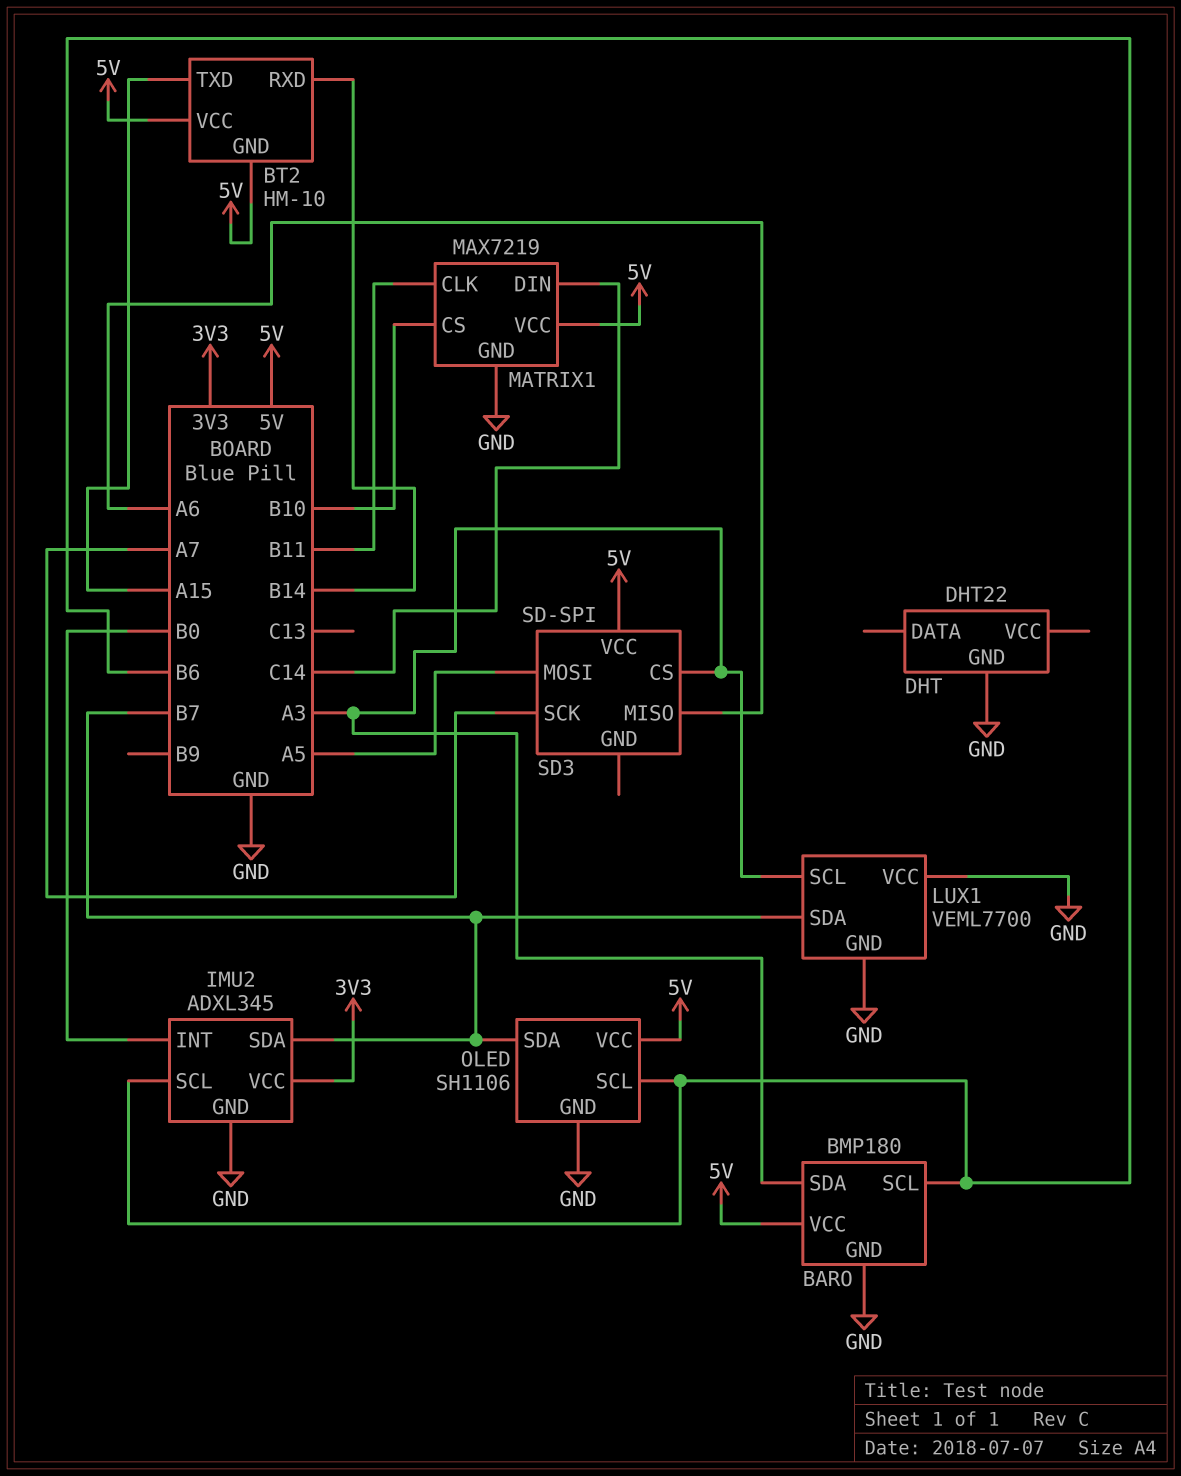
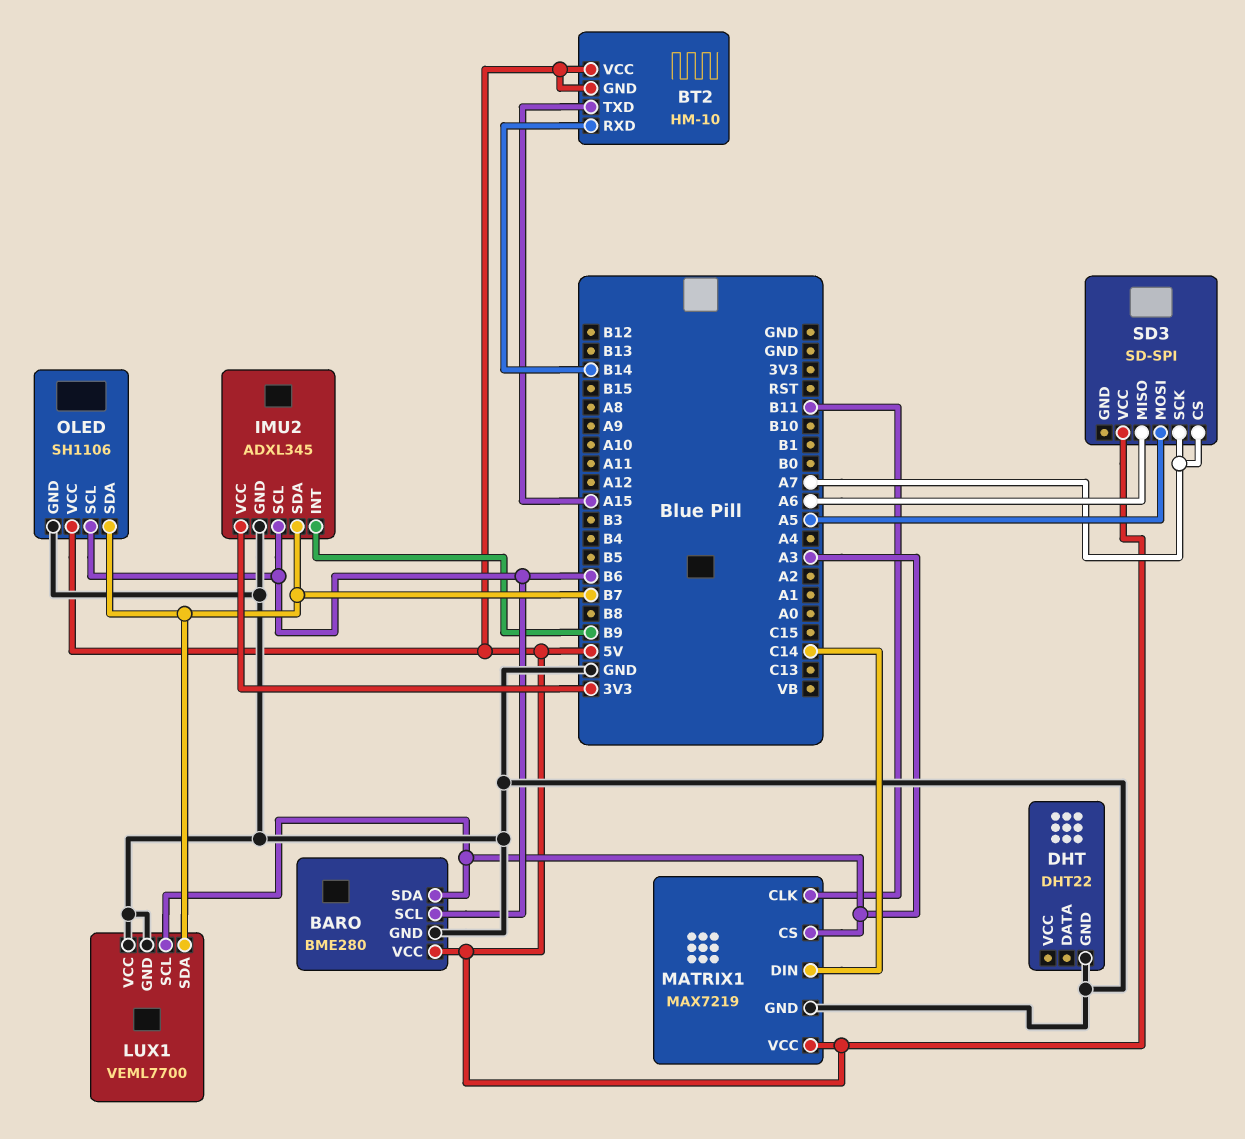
BARO: BMP180 -> BME280
IMU2 pin INT: B0 -> B9
MATRIX1 pin CS: B10 -> A3
SD3 pin CS: A3 -> A7

